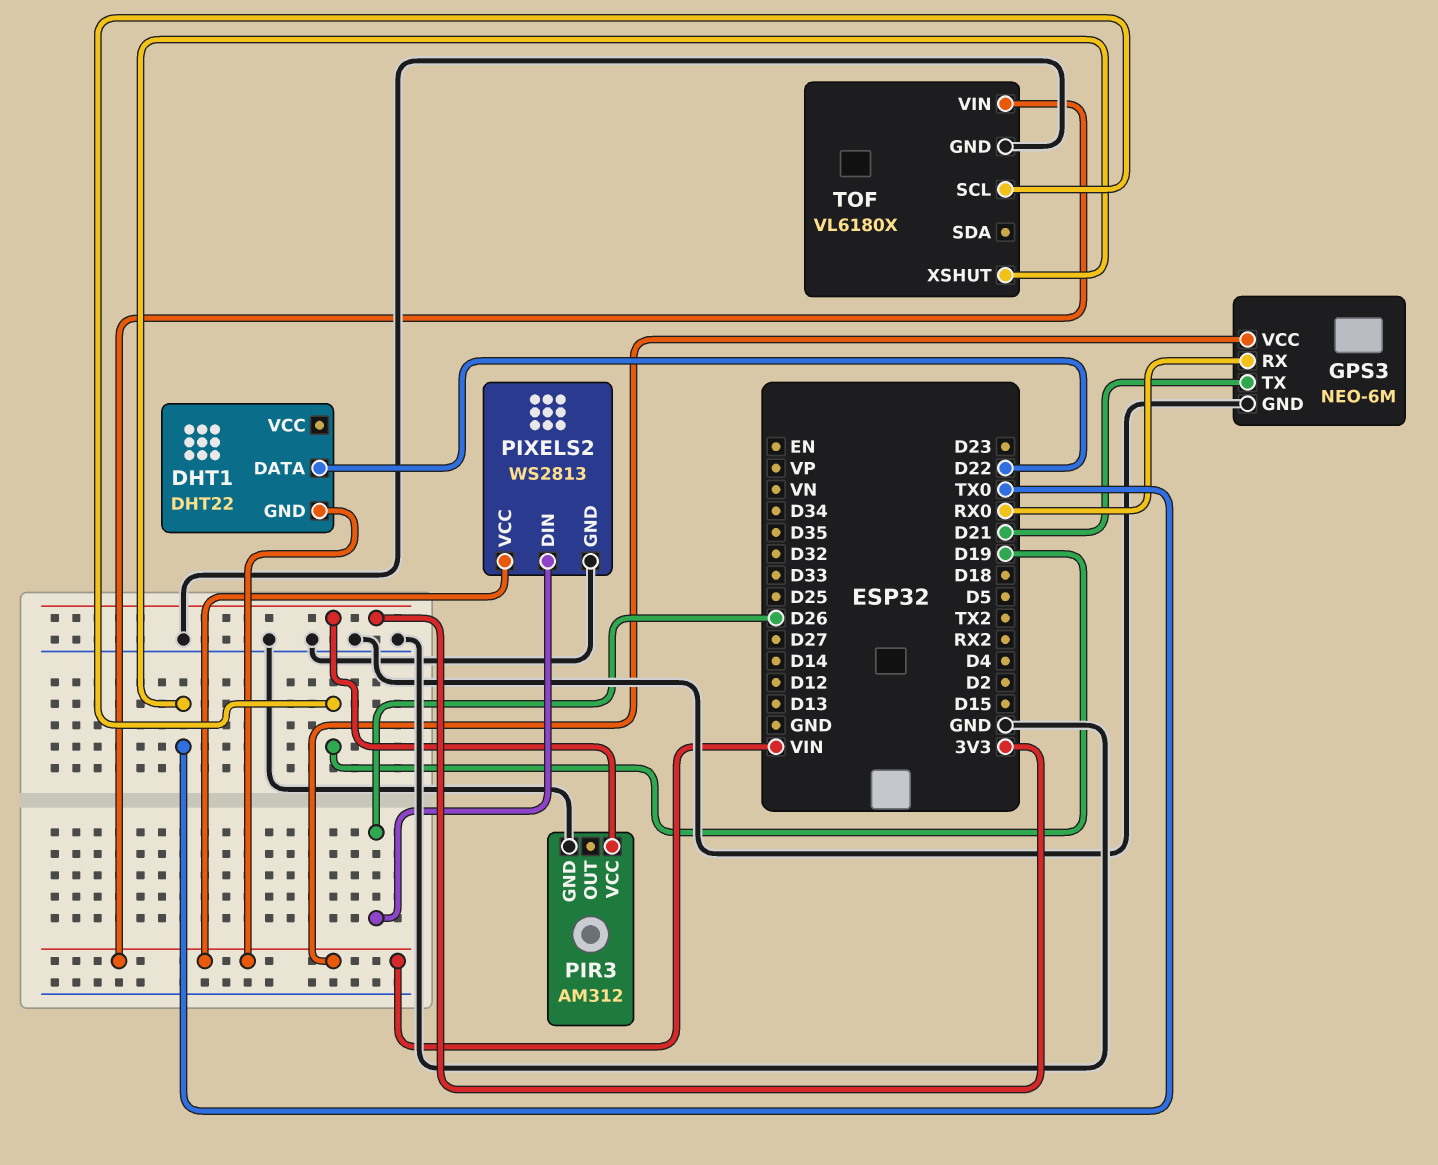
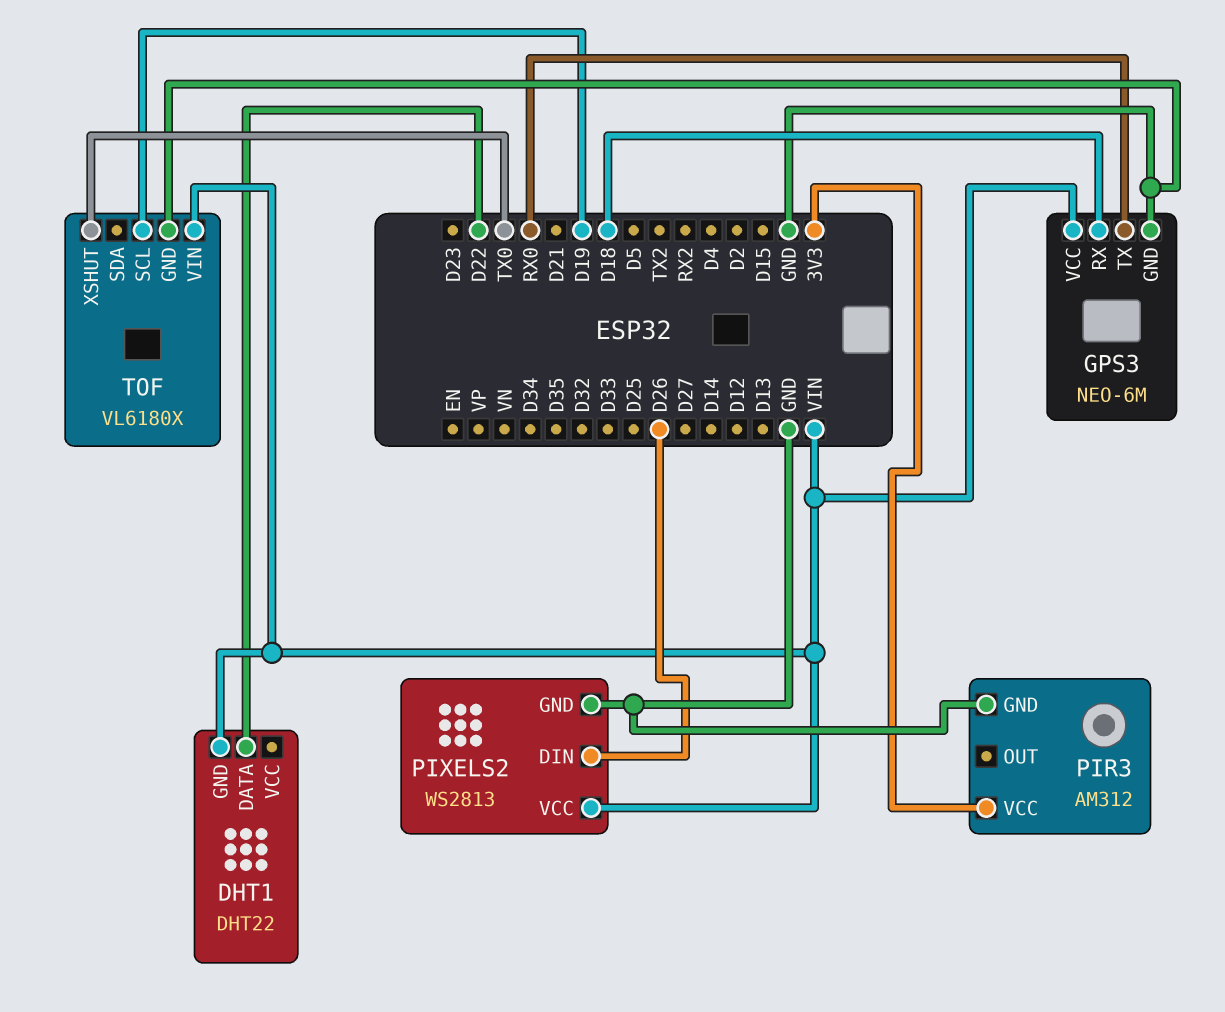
GPS3 pin RX: RX0 -> D18
GPS3 pin TX: D21 -> RX0

